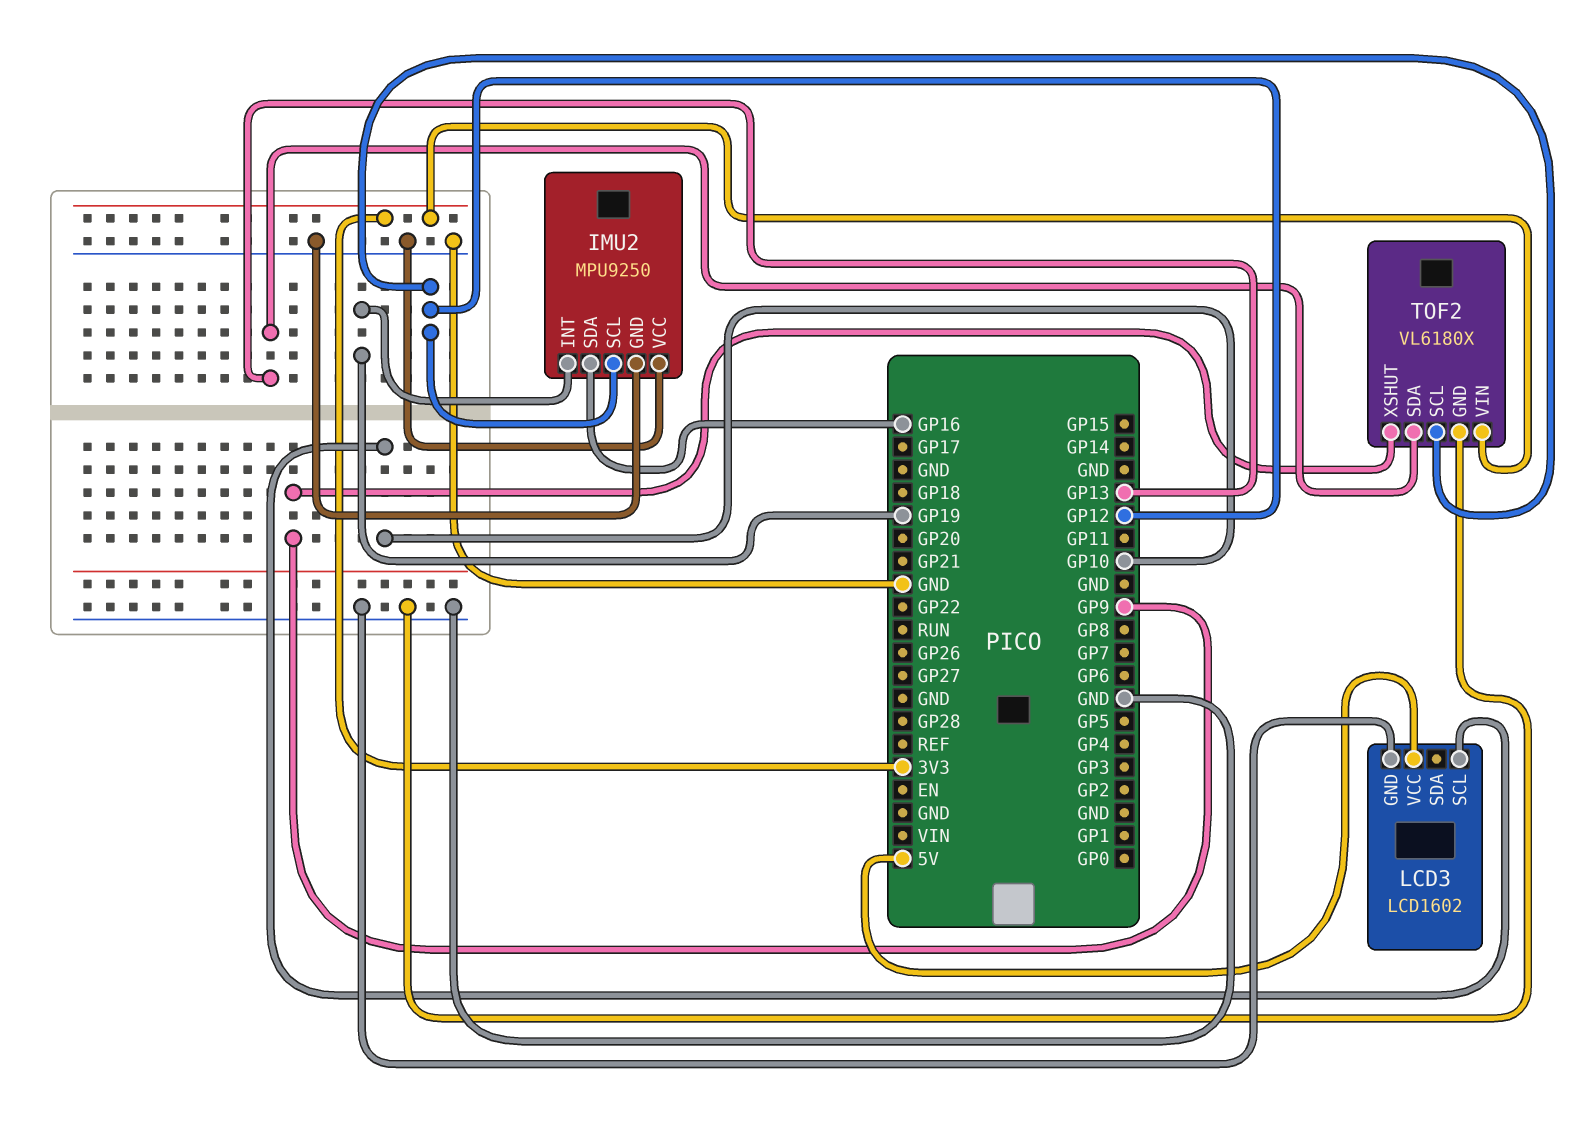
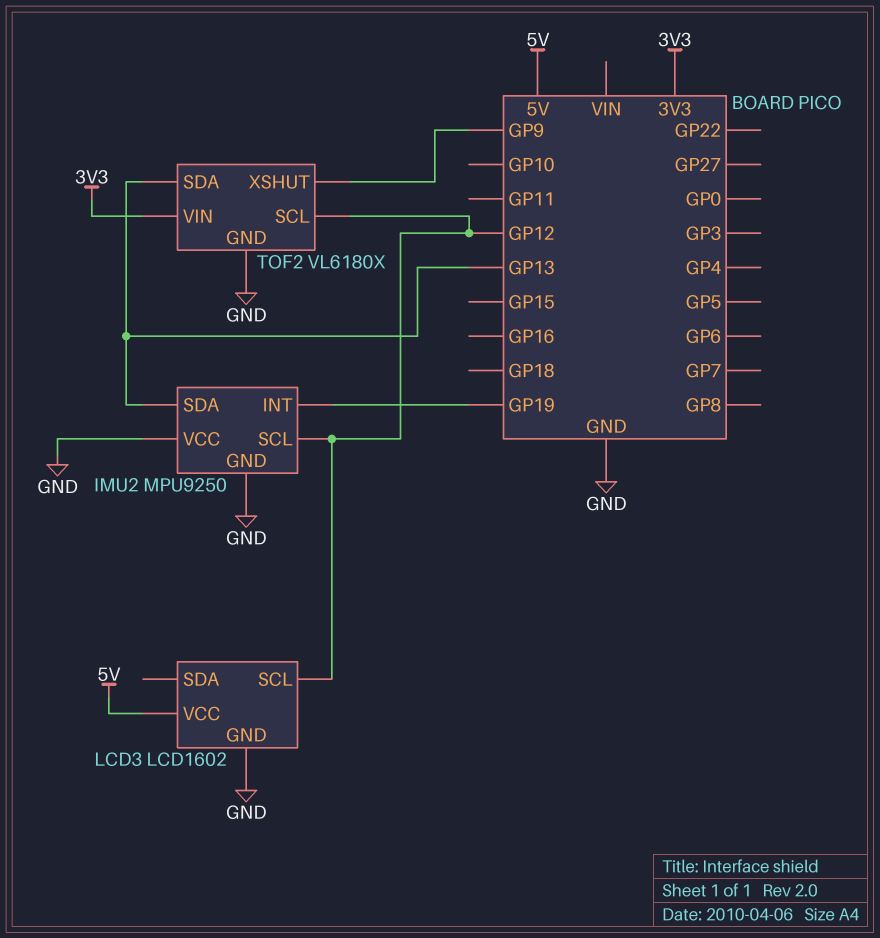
IMU2 pin SDA: GP16 -> GP13
LCD3 pin SCL: GP10 -> GP12

